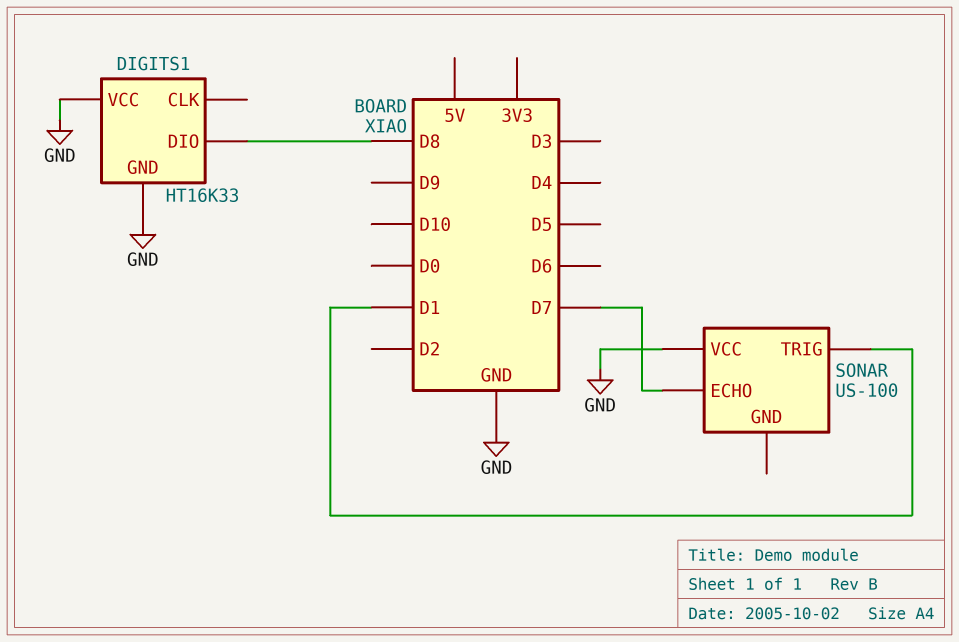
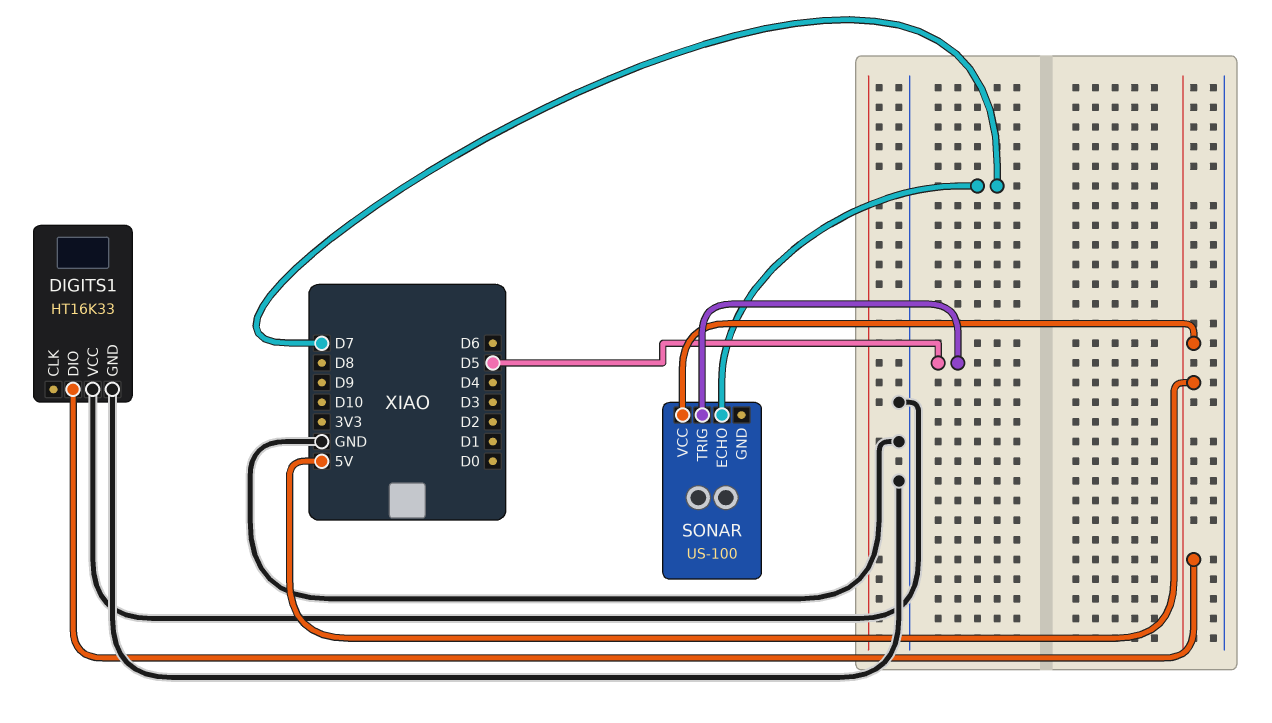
DIGITS1 pin DIO: D8 -> 5V
SONAR pin TRIG: D1 -> D5
SONAR pin VCC: GND -> 5V

